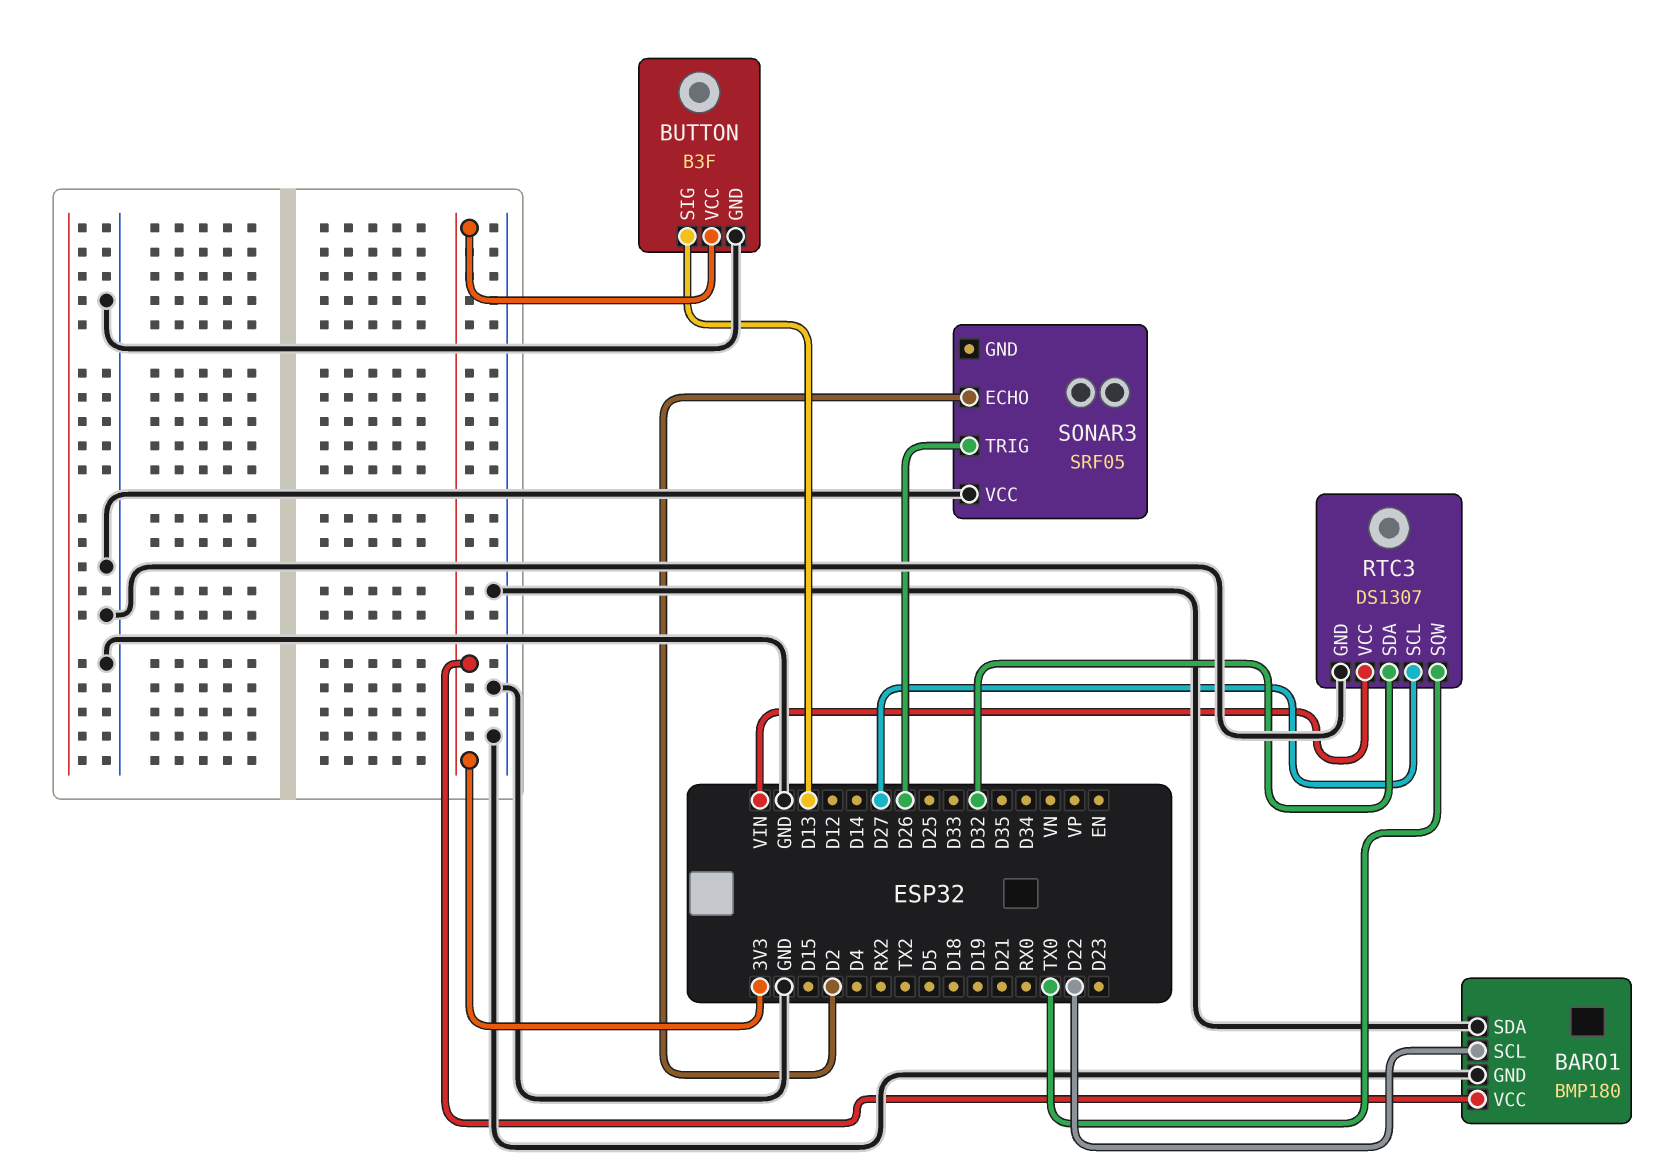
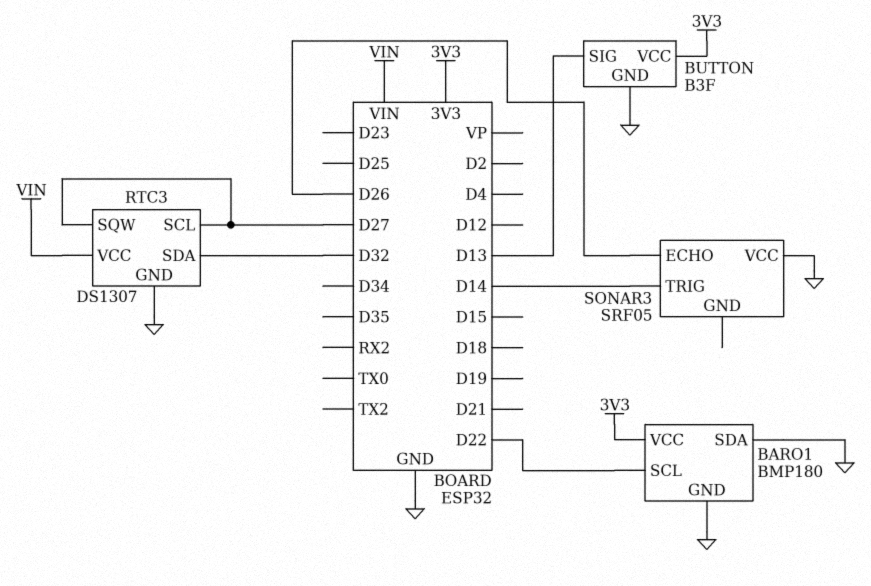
RTC3 pin SQW: TX0 -> D27
SONAR3 pin ECHO: D2 -> D26
SONAR3 pin TRIG: D26 -> D14

